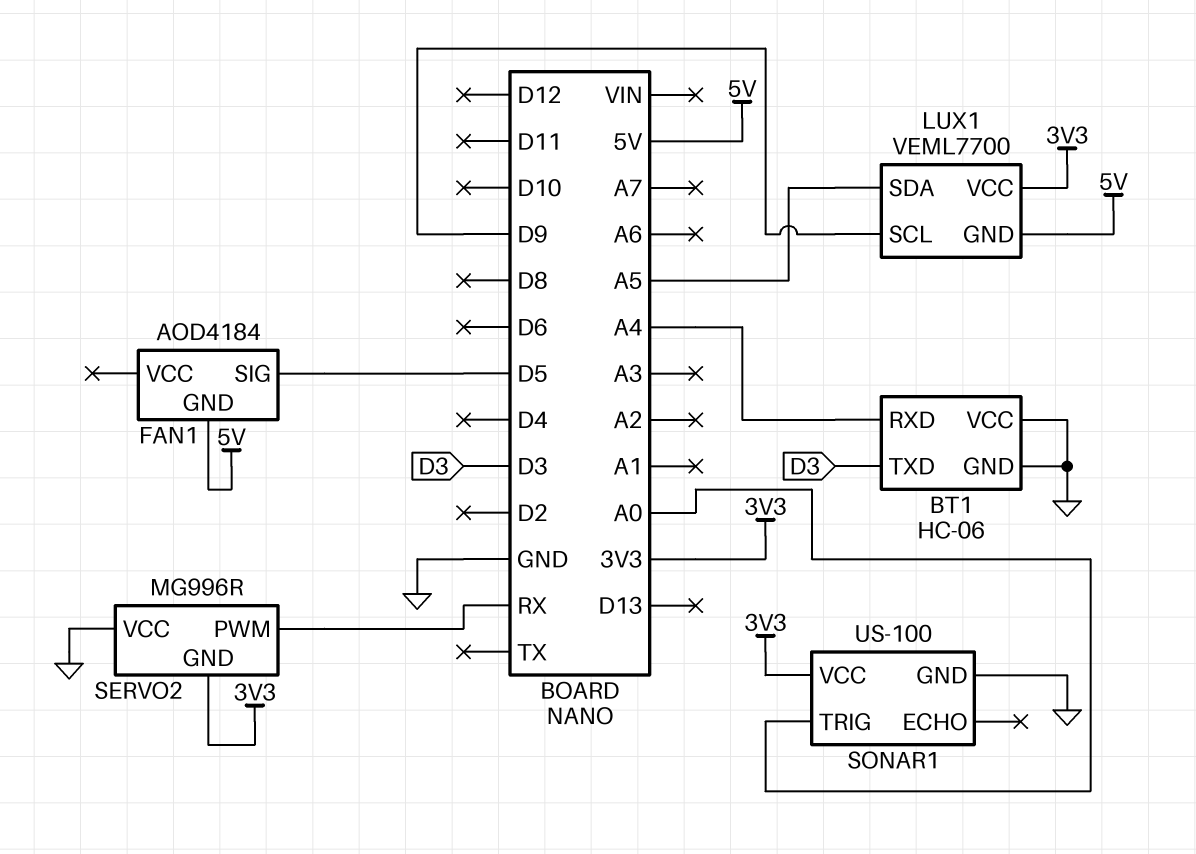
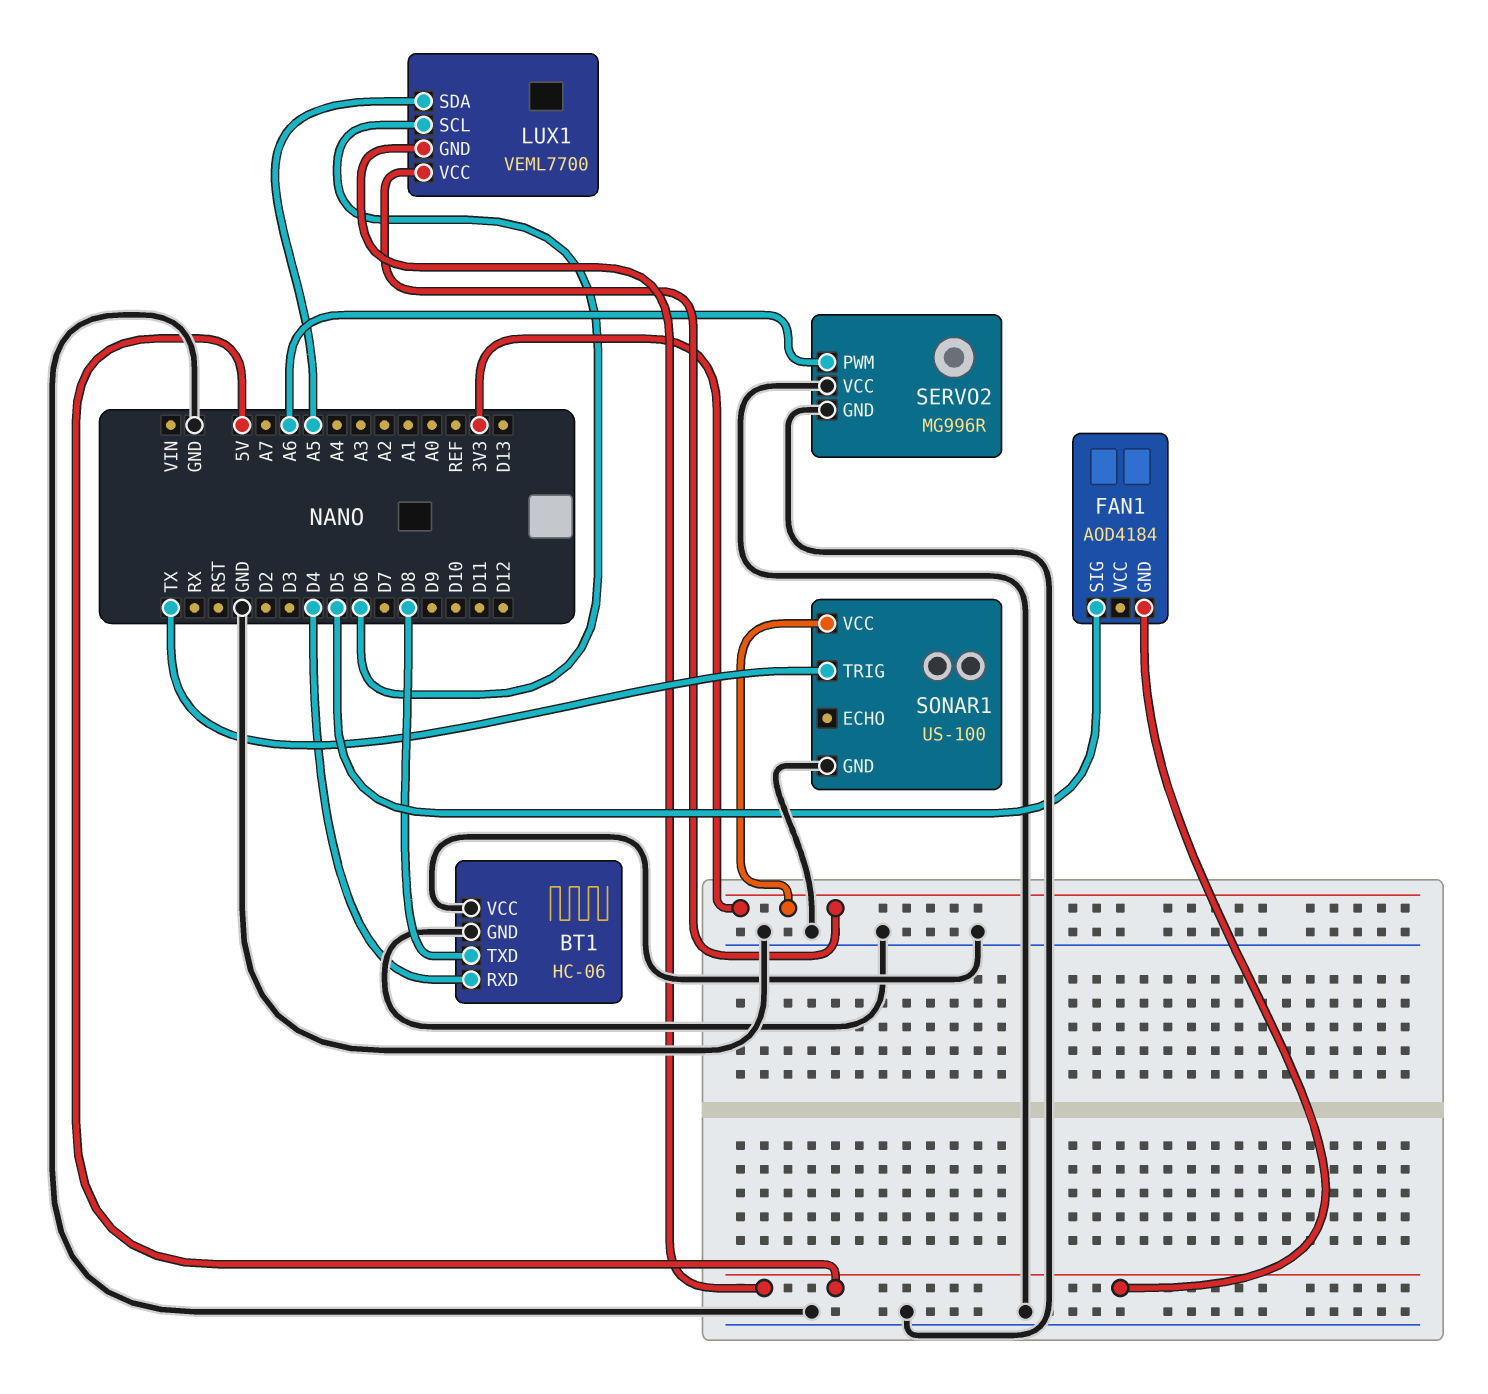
BT1 pin RXD: A4 -> D4
BT1 pin TXD: D3 -> D8
LUX1 pin SCL: D9 -> D6
SERVO2 pin GND: 3V3 -> GND
SERVO2 pin PWM: RX -> A6
SONAR1 pin TRIG: A0 -> TX

